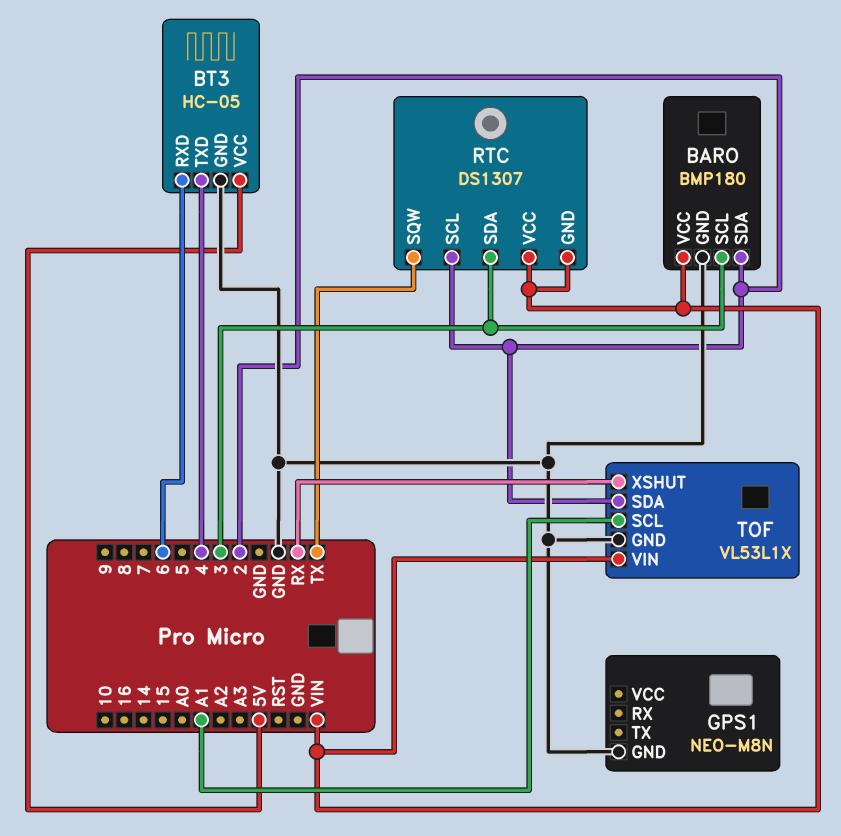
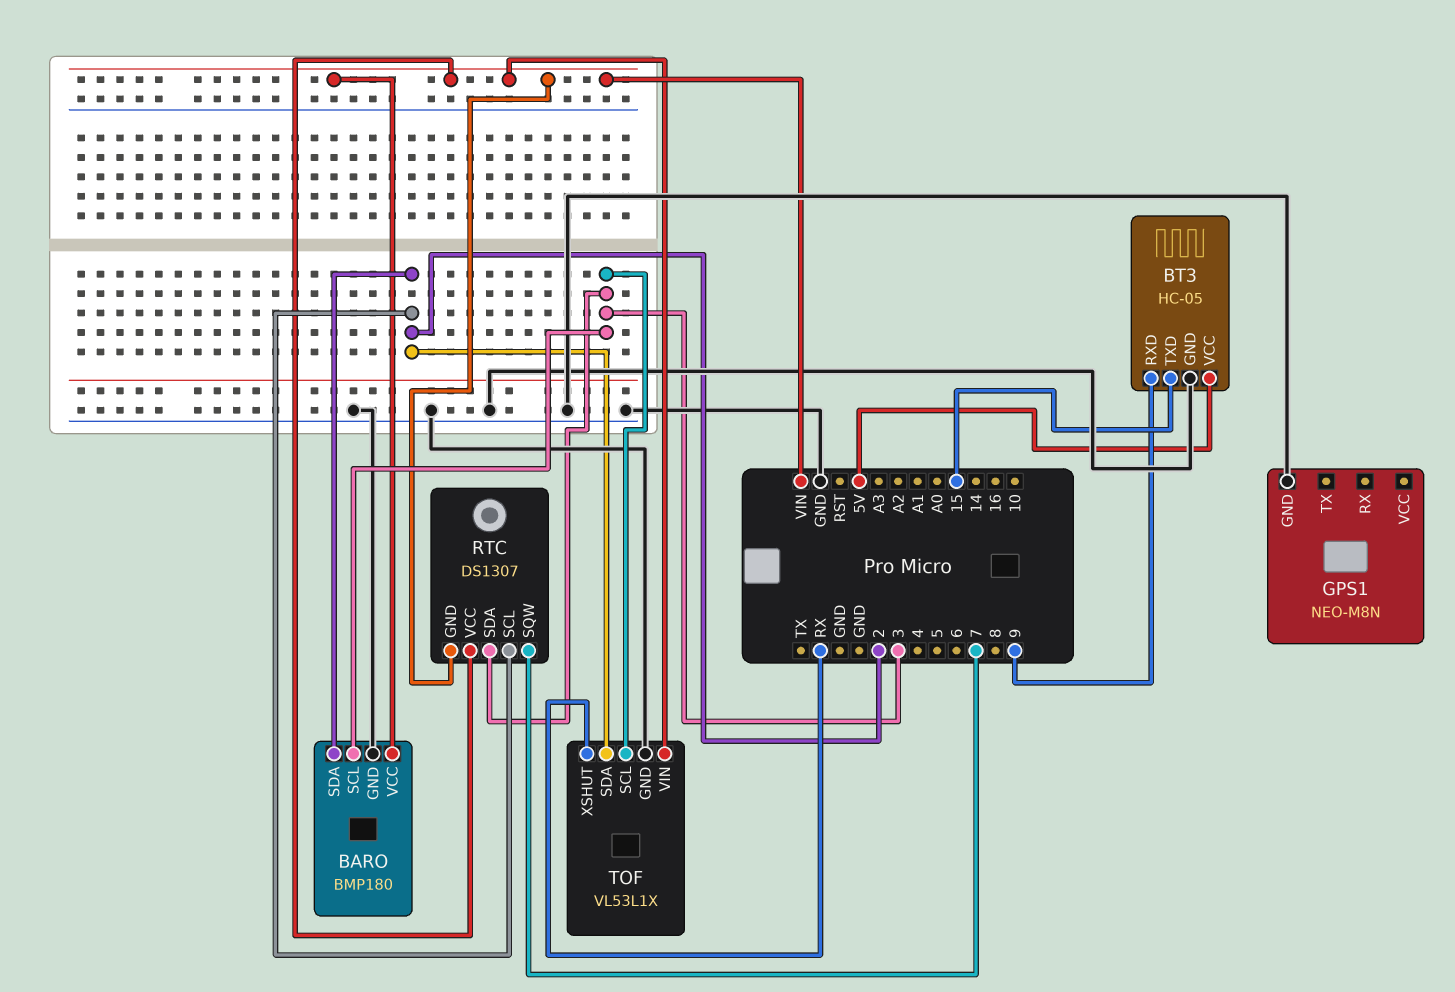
BT3 pin RXD: 6 -> 9
BT3 pin TXD: 4 -> 15
RTC pin SQW: TX -> 7
TOF pin SCL: A1 -> 3

